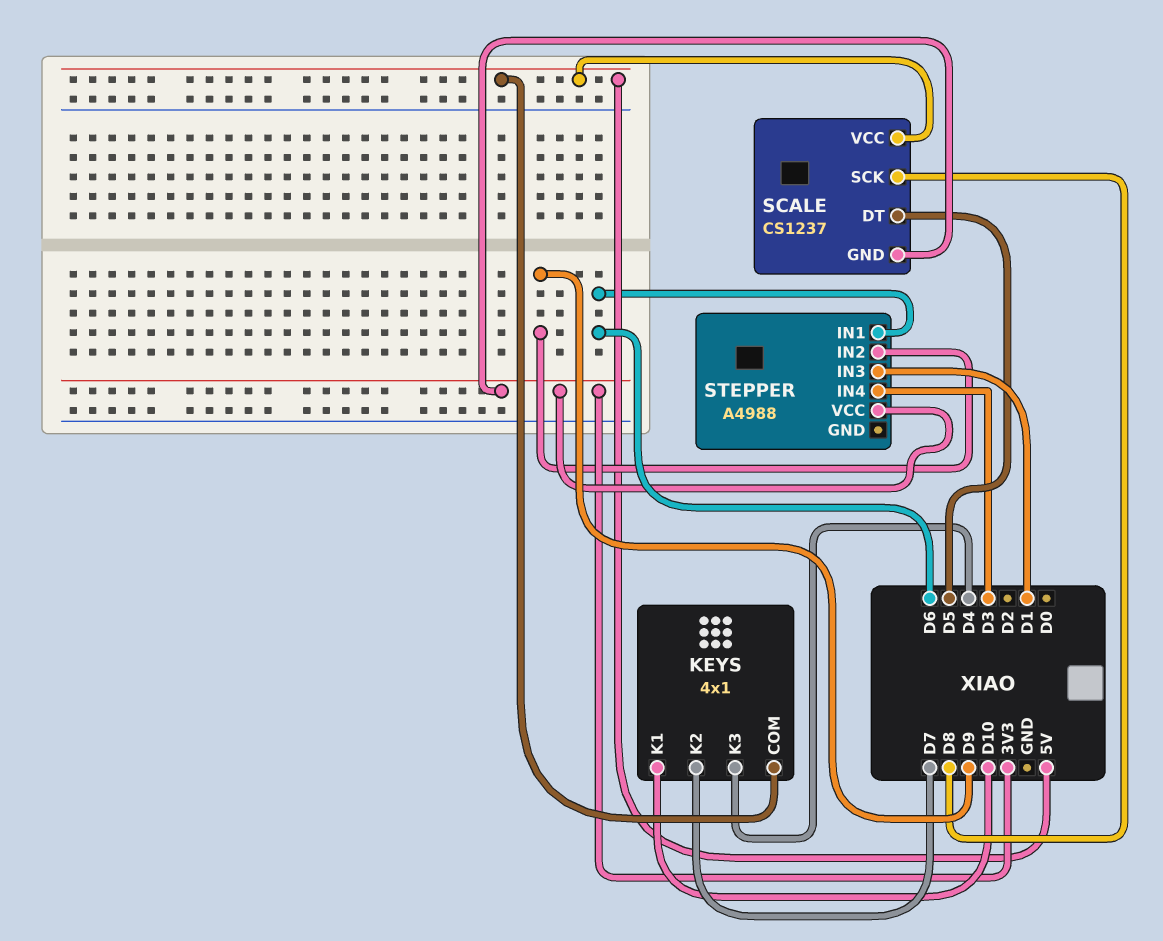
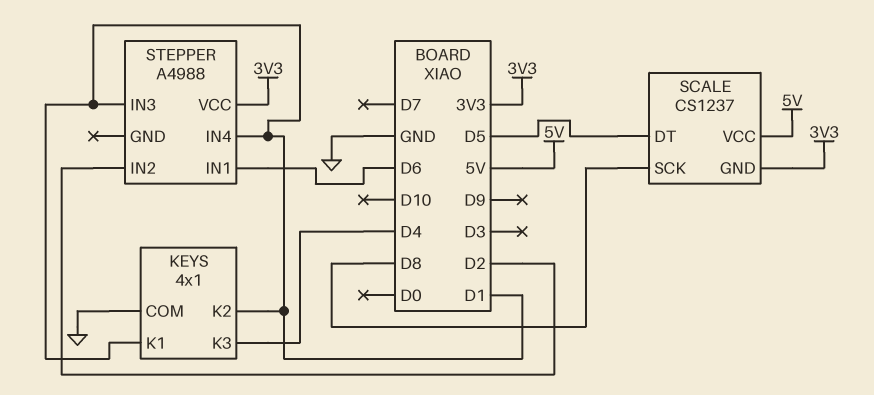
KEYS pin COM: 5V -> GND
KEYS pin K1: D10 -> D1
KEYS pin K2: D7 -> D1
STEPPER pin IN2: D9 -> D2
STEPPER pin IN4: D3 -> D1

